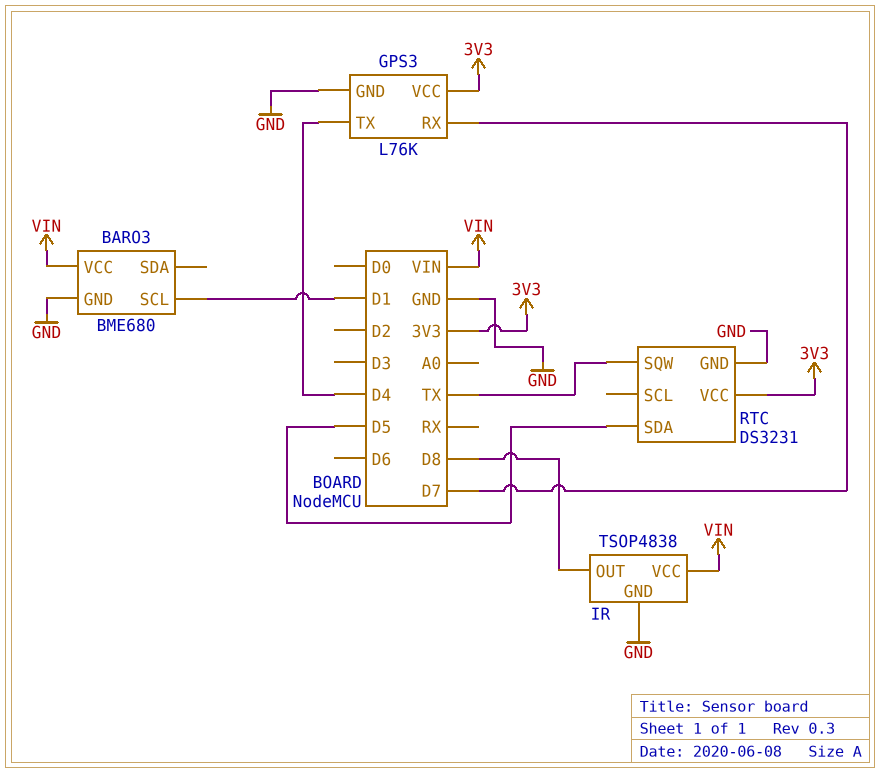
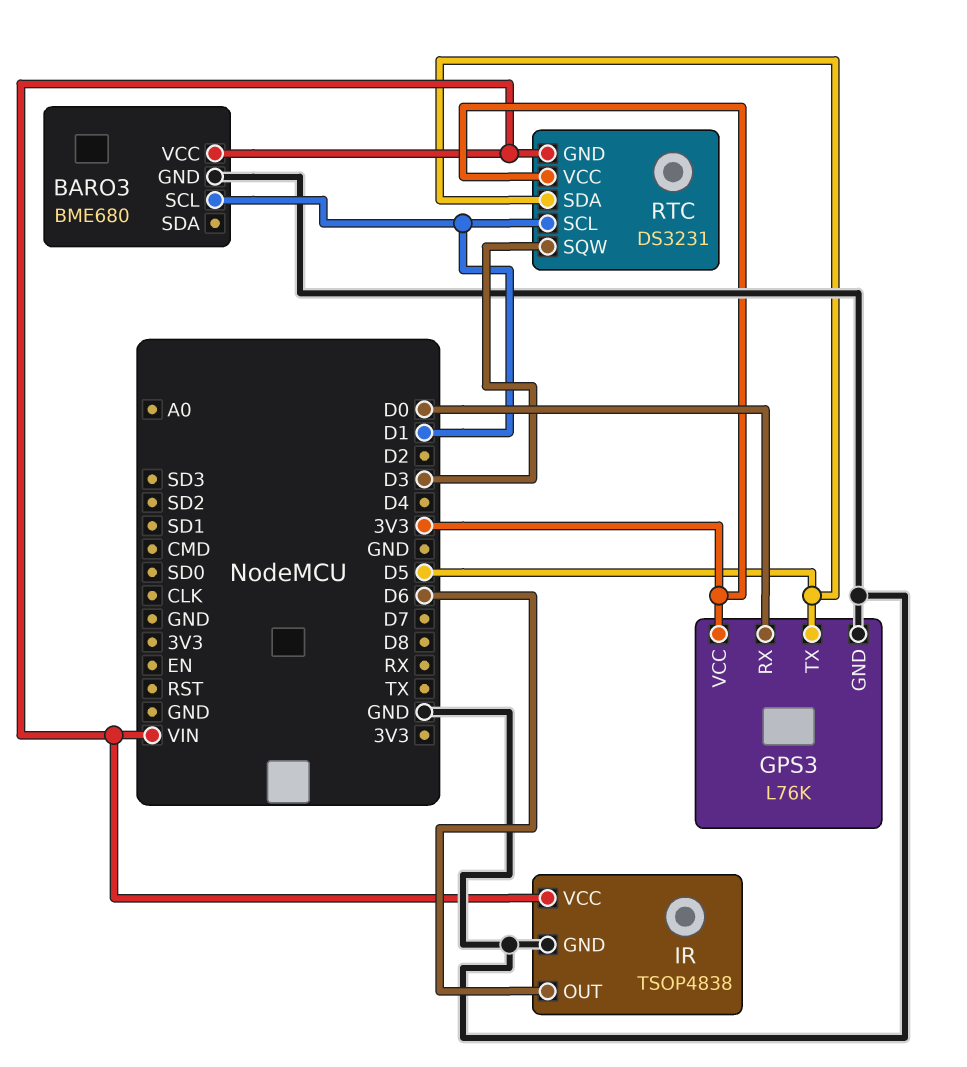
GPS3 pin RX: D7 -> D0
GPS3 pin TX: D4 -> D5
IR pin OUT: D8 -> D6
RTC pin GND: GND -> VIN
RTC pin SCL: none -> D1
RTC pin SQW: TX -> D3

